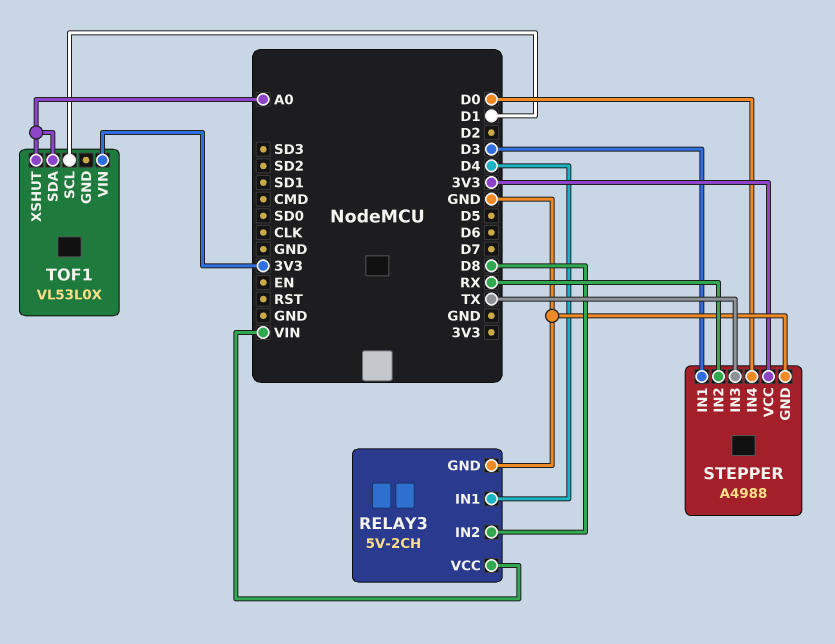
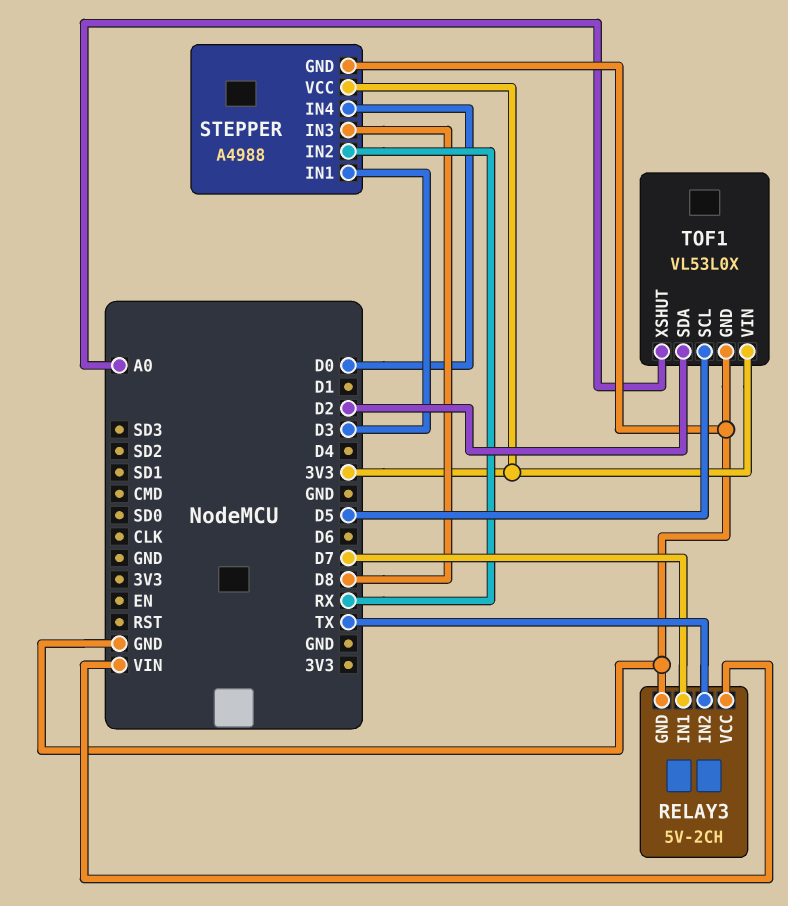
RELAY3 pin IN1: D4 -> D7
RELAY3 pin IN2: D8 -> TX
STEPPER pin IN3: TX -> D8
TOF1 pin GND: none -> GND
TOF1 pin SCL: D1 -> D5
TOF1 pin SDA: A0 -> D2

